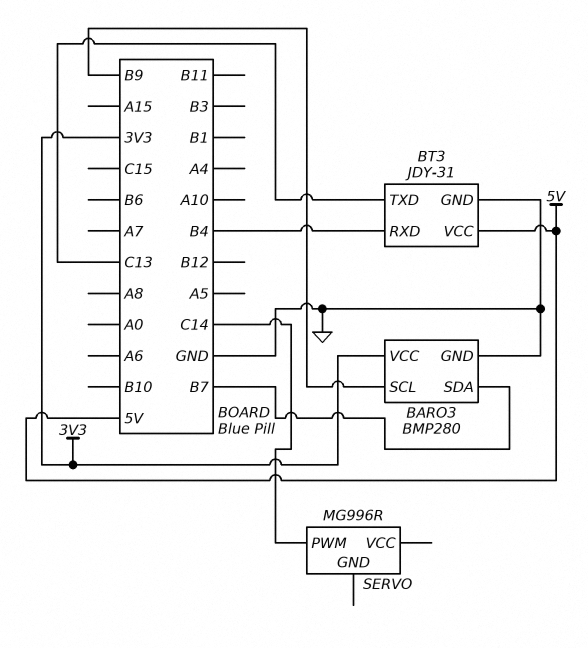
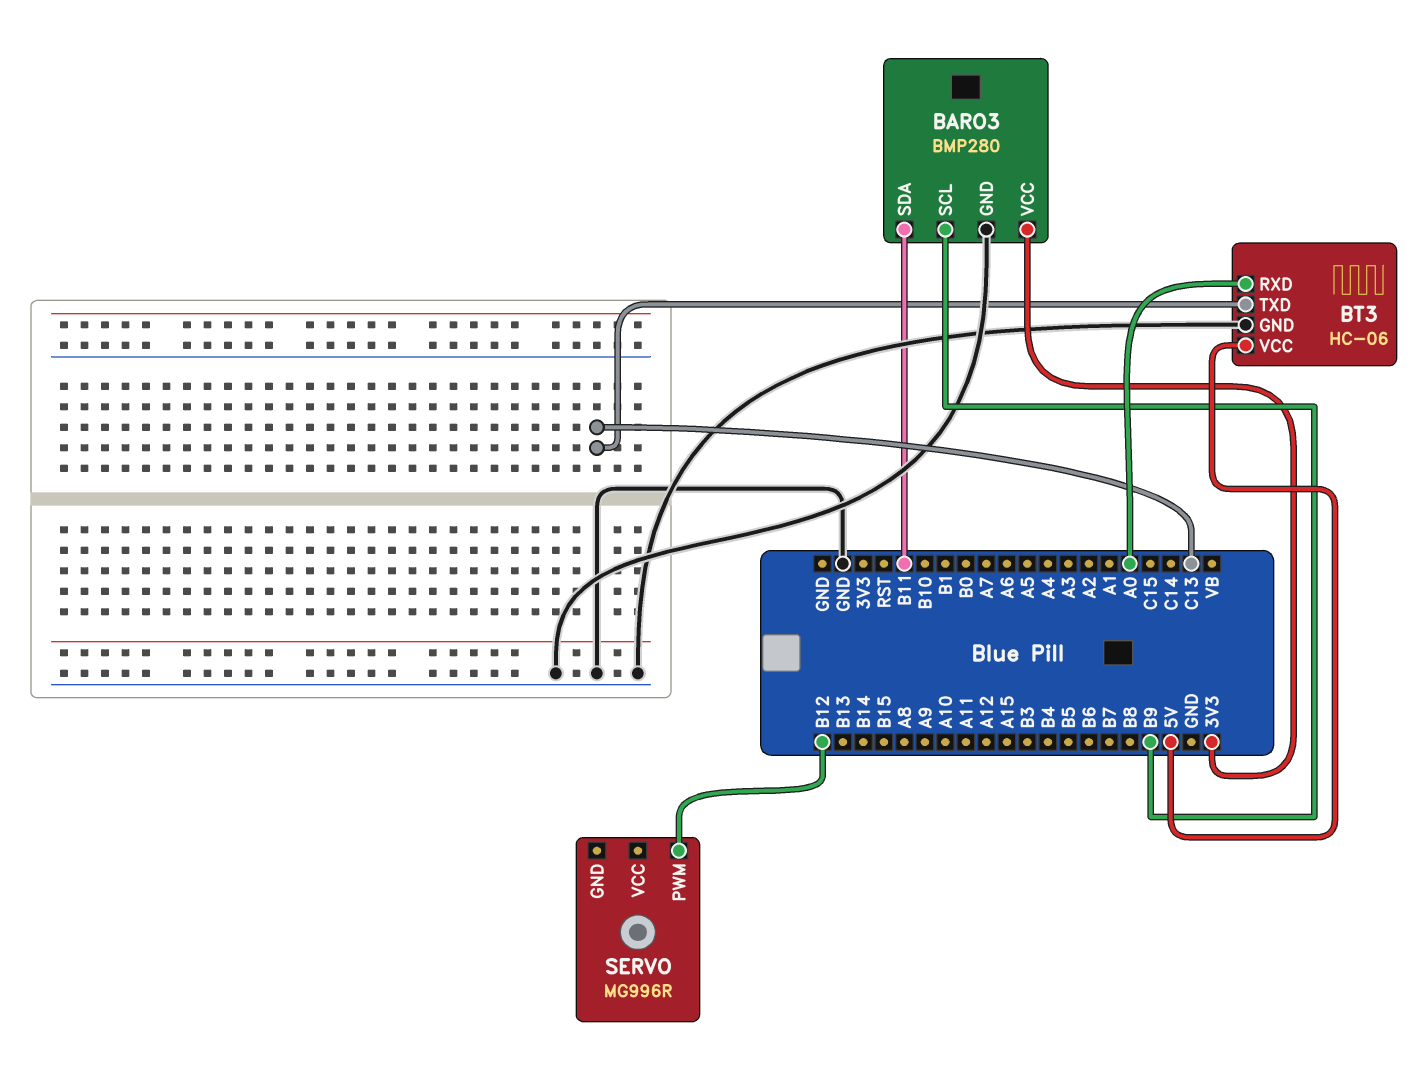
BARO3 pin SDA: B7 -> B11
BT3: JDY-31 -> HC-06
BT3 pin RXD: B4 -> A0
SERVO pin PWM: C14 -> B12

